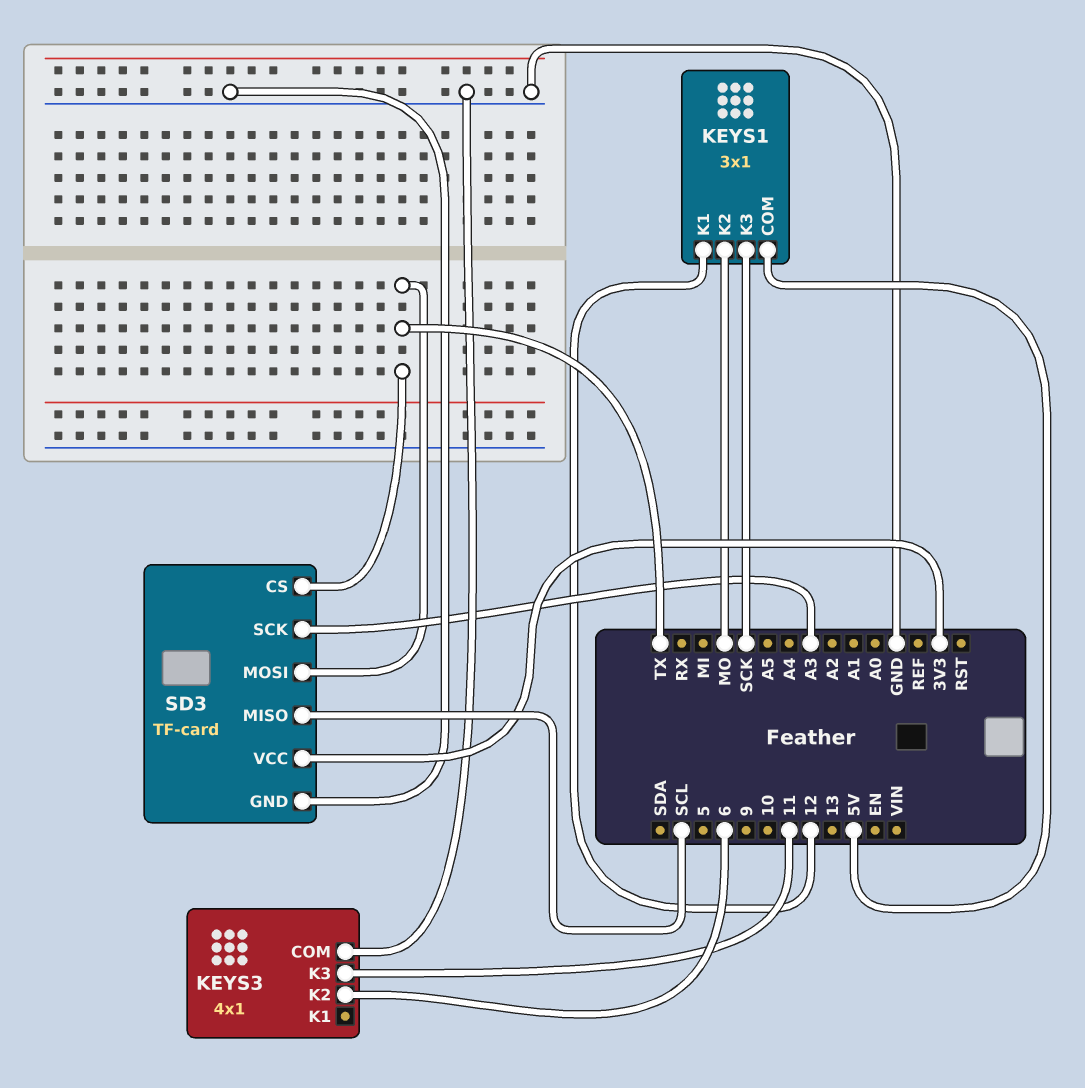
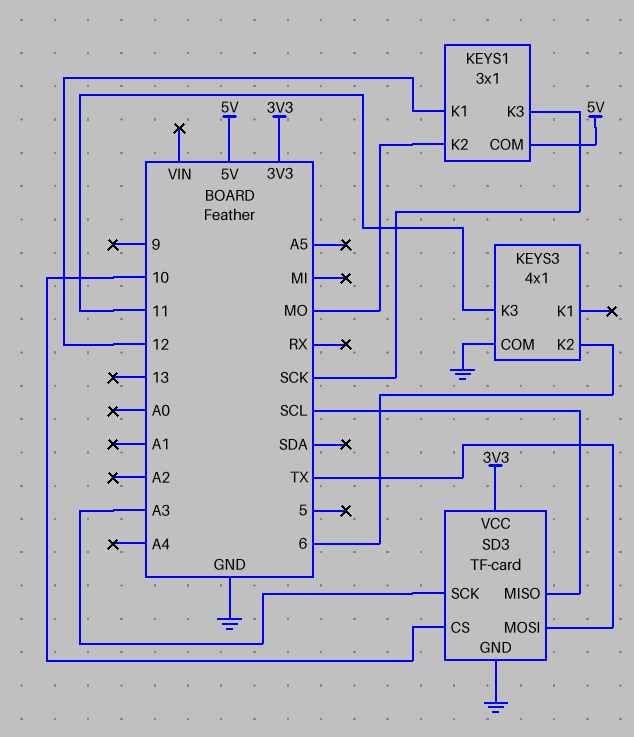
SD3 pin CS: TX -> 10

